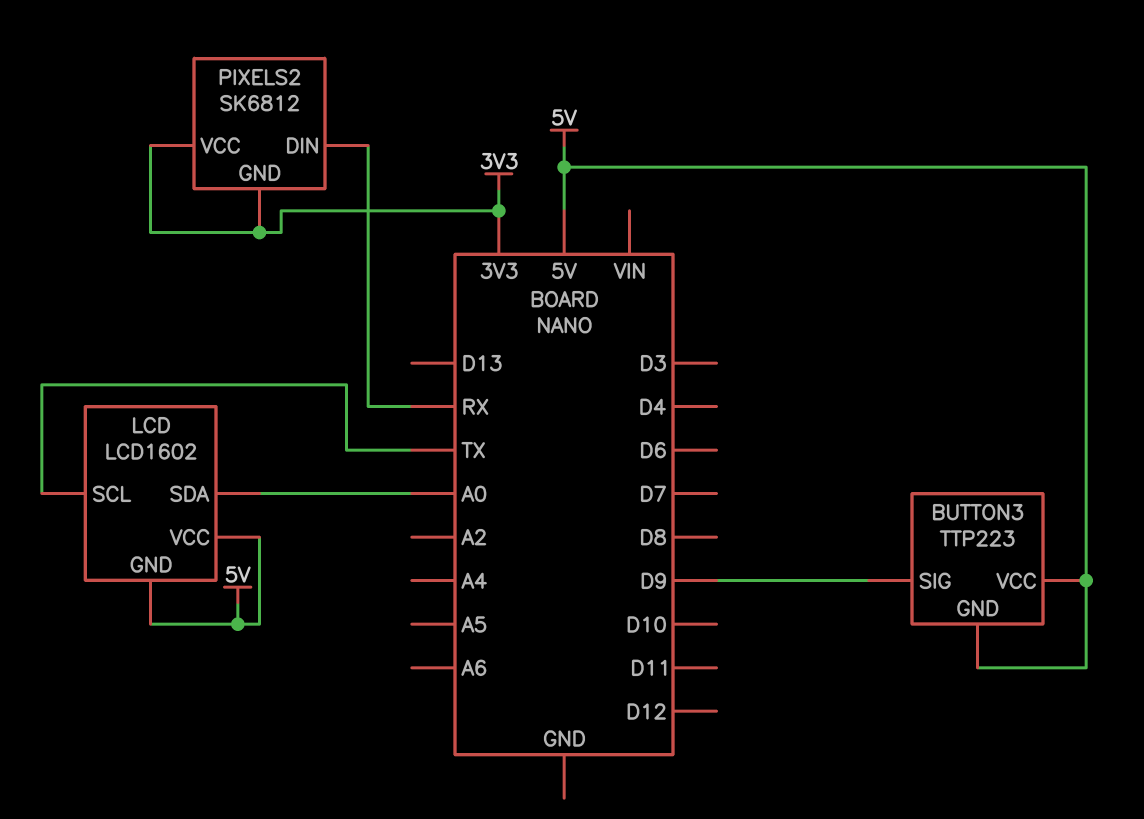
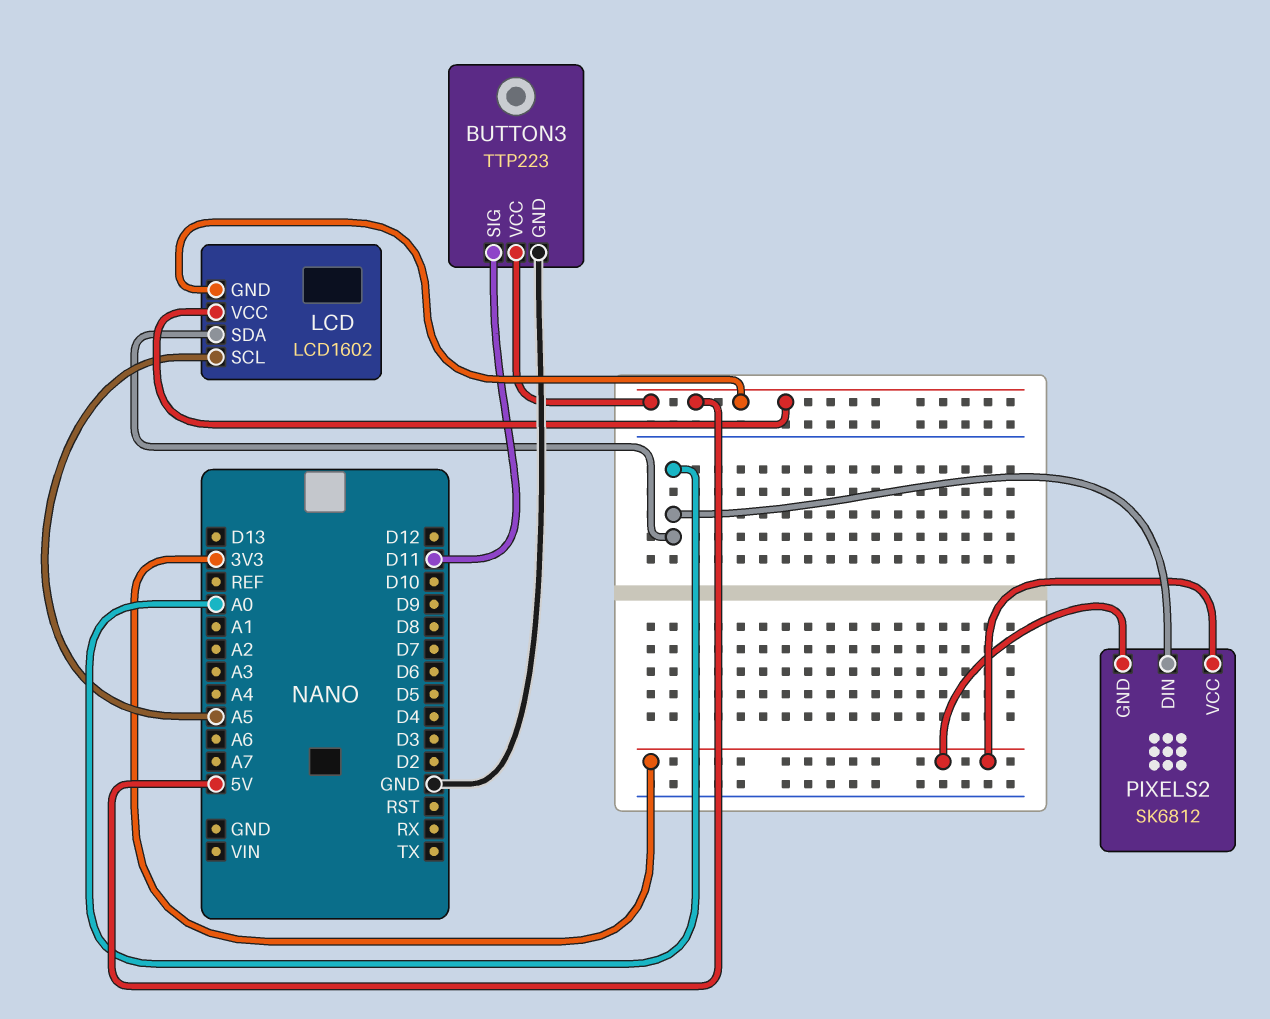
BUTTON3 pin GND: 5V -> GND
BUTTON3 pin SIG: D9 -> D11
LCD pin SCL: TX -> A5
PIXELS2 pin DIN: RX -> A0

